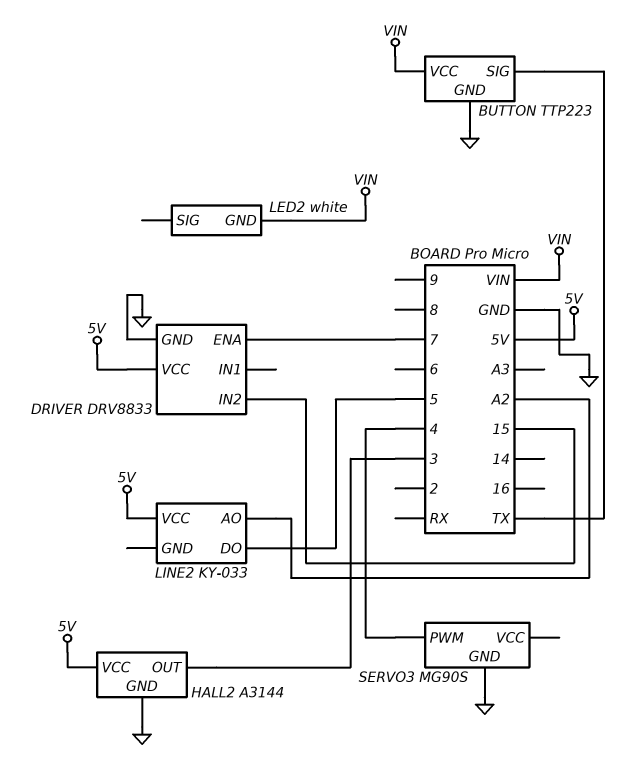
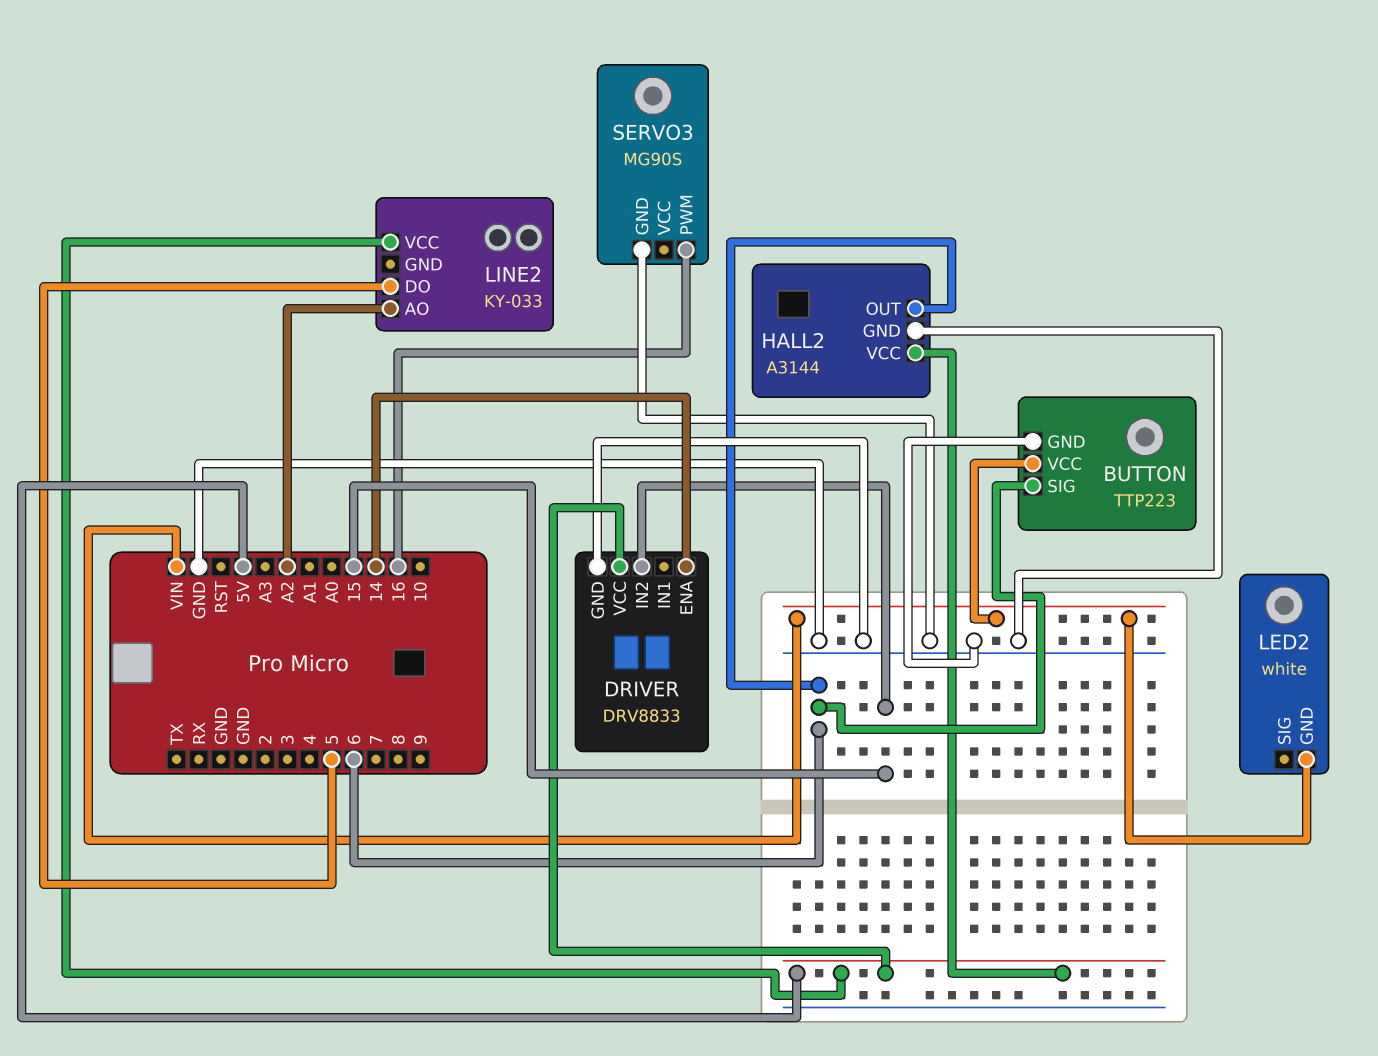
BUTTON pin SIG: TX -> 6
DRIVER pin ENA: 7 -> 14
HALL2 pin OUT: 3 -> 6
SERVO3 pin PWM: 4 -> 16

